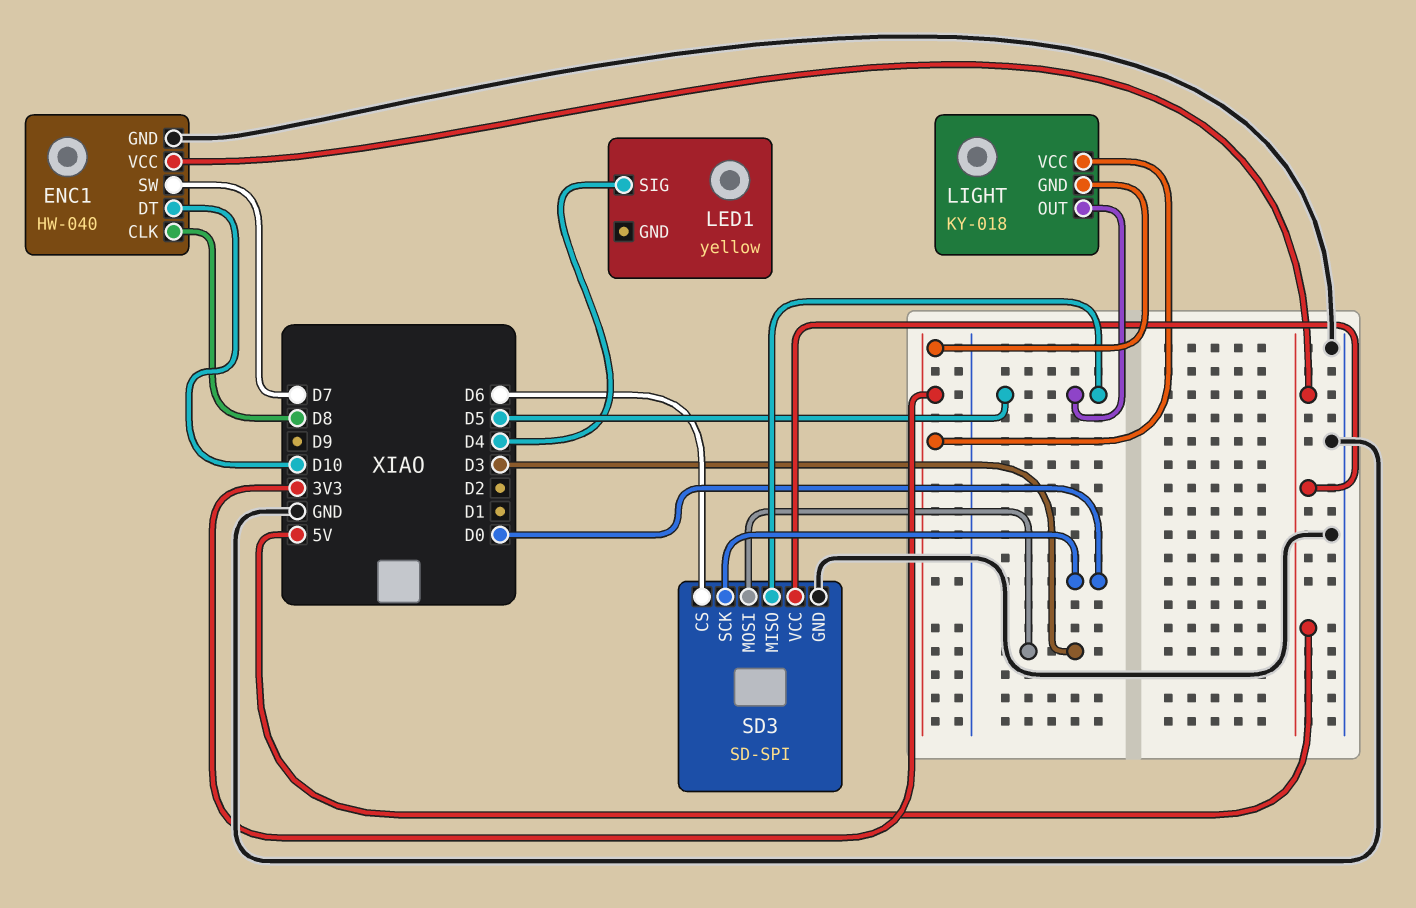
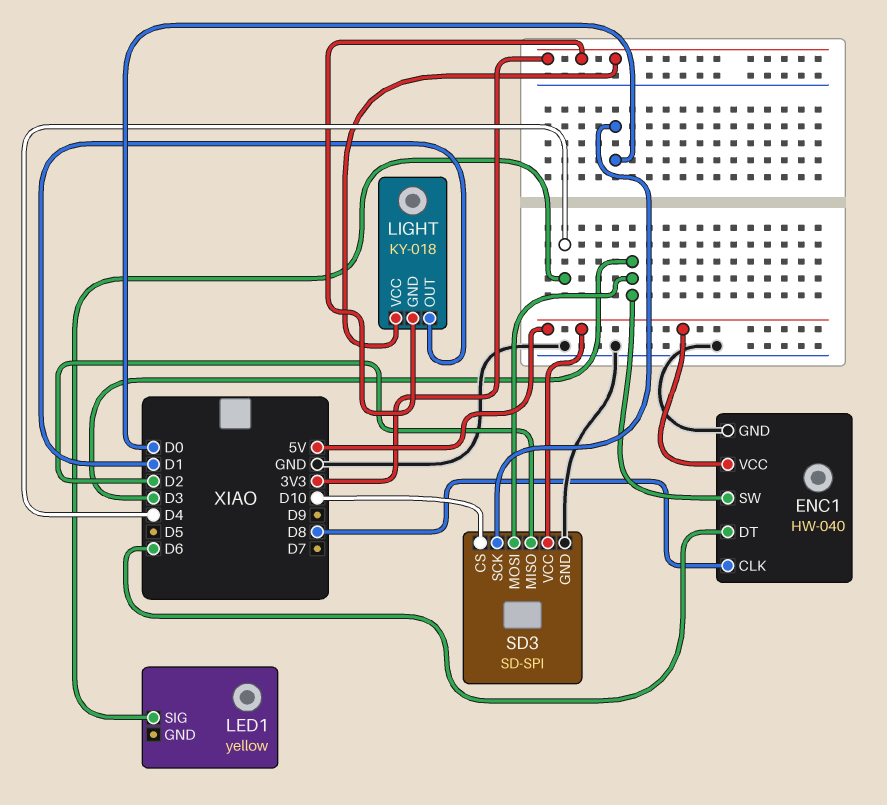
ENC1 pin DT: D10 -> D6
ENC1 pin SW: D7 -> D3
LIGHT pin OUT: D5 -> D1
SD3 pin CS: D6 -> D10
SD3 pin MISO: D5 -> D2

